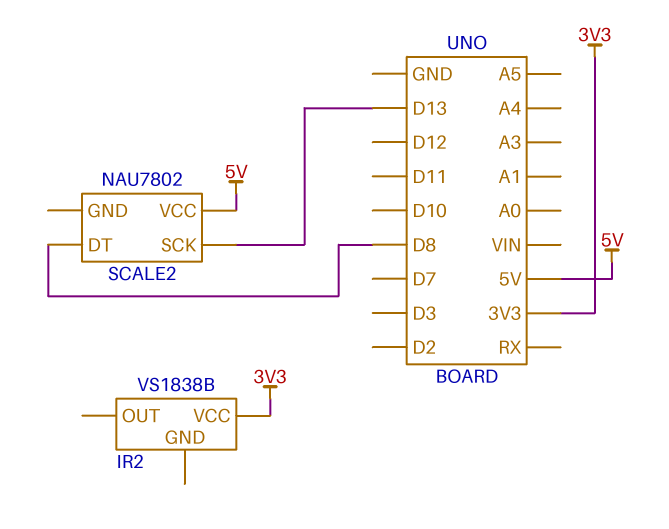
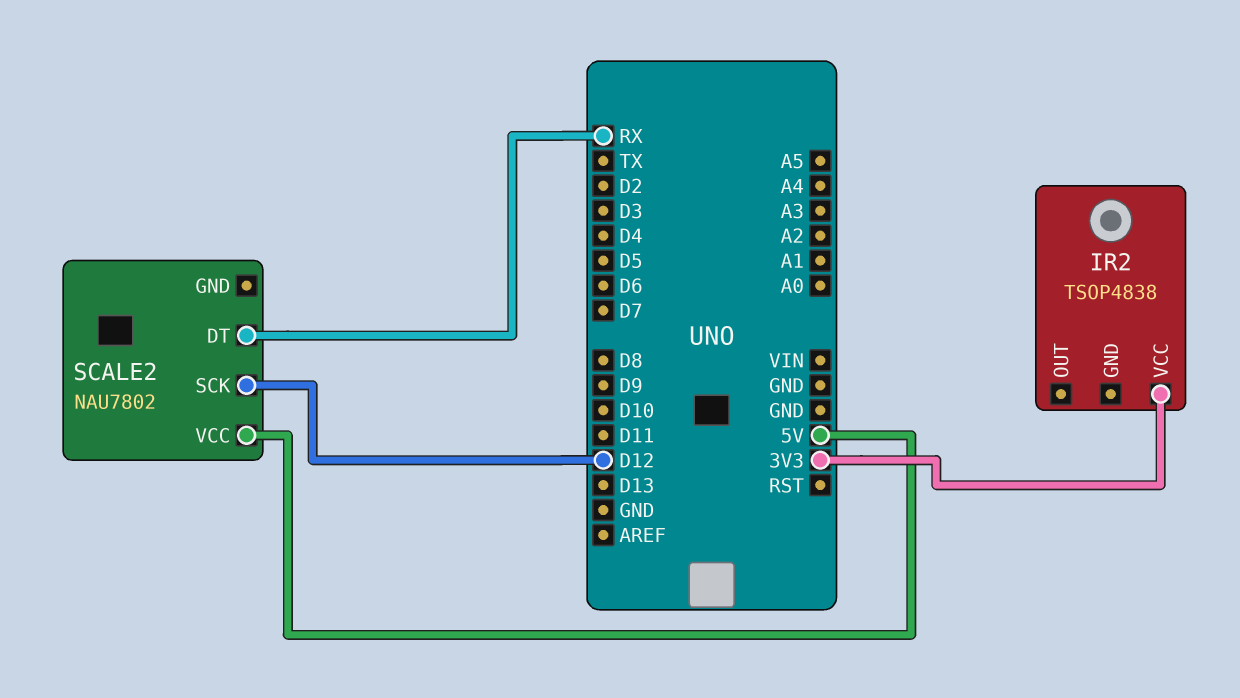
IR2: VS1838B -> TSOP4838
SCALE2 pin DT: D8 -> RX
SCALE2 pin SCK: D13 -> D12

